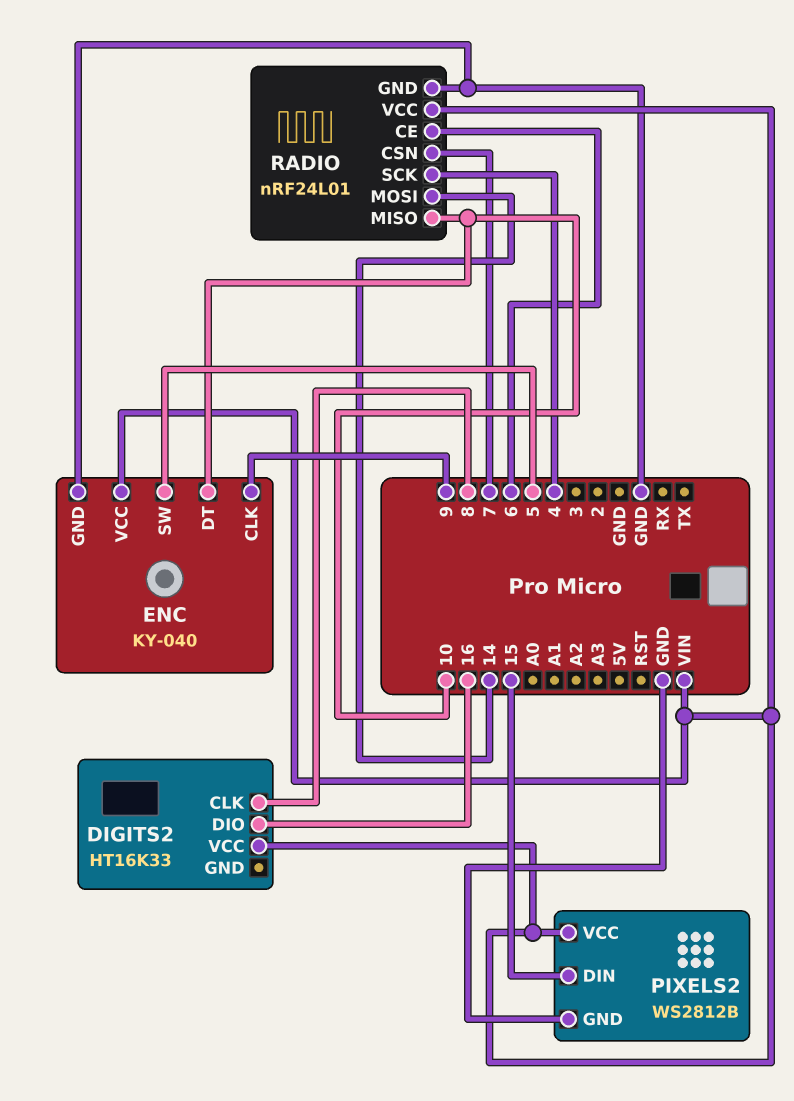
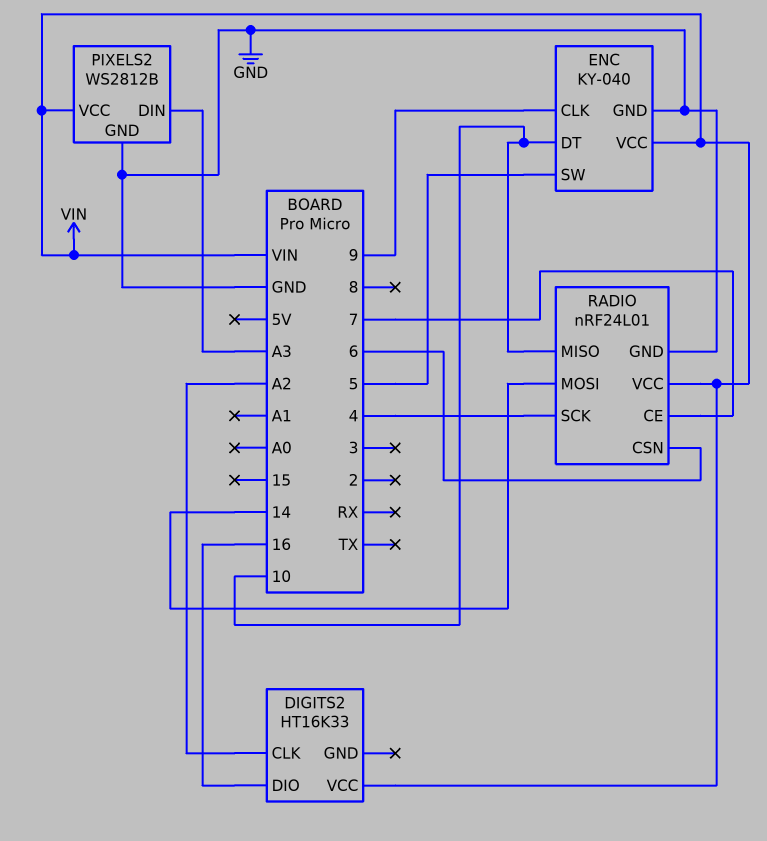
DIGITS2 pin CLK: 8 -> A2
PIXELS2 pin DIN: 15 -> A3
RADIO pin CE: 6 -> 7
RADIO pin CSN: 7 -> 6

